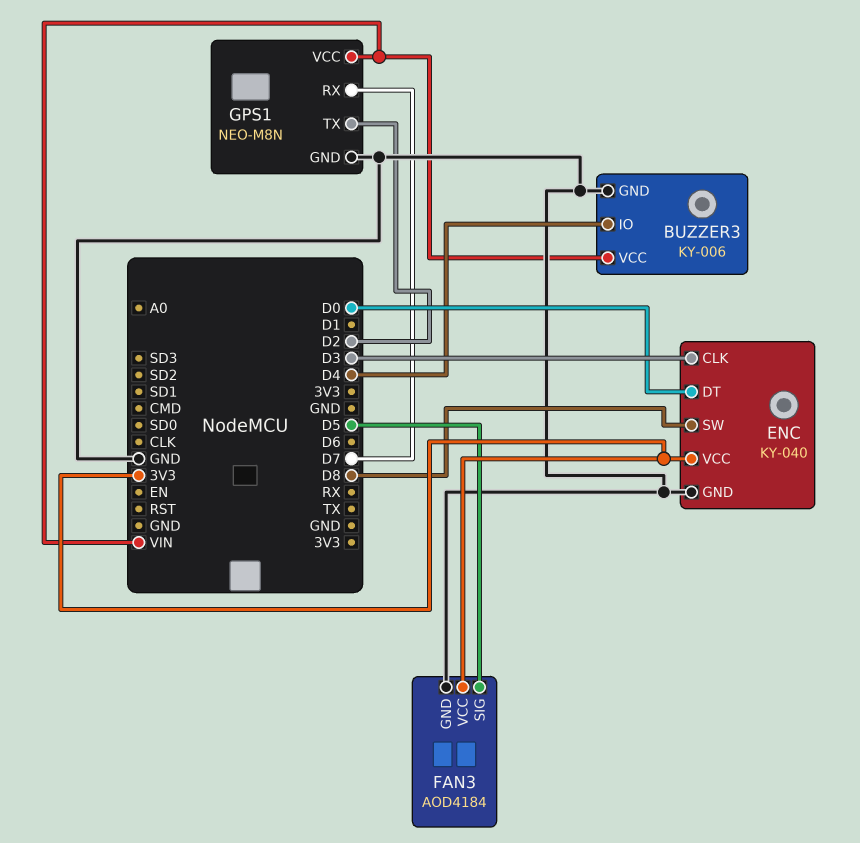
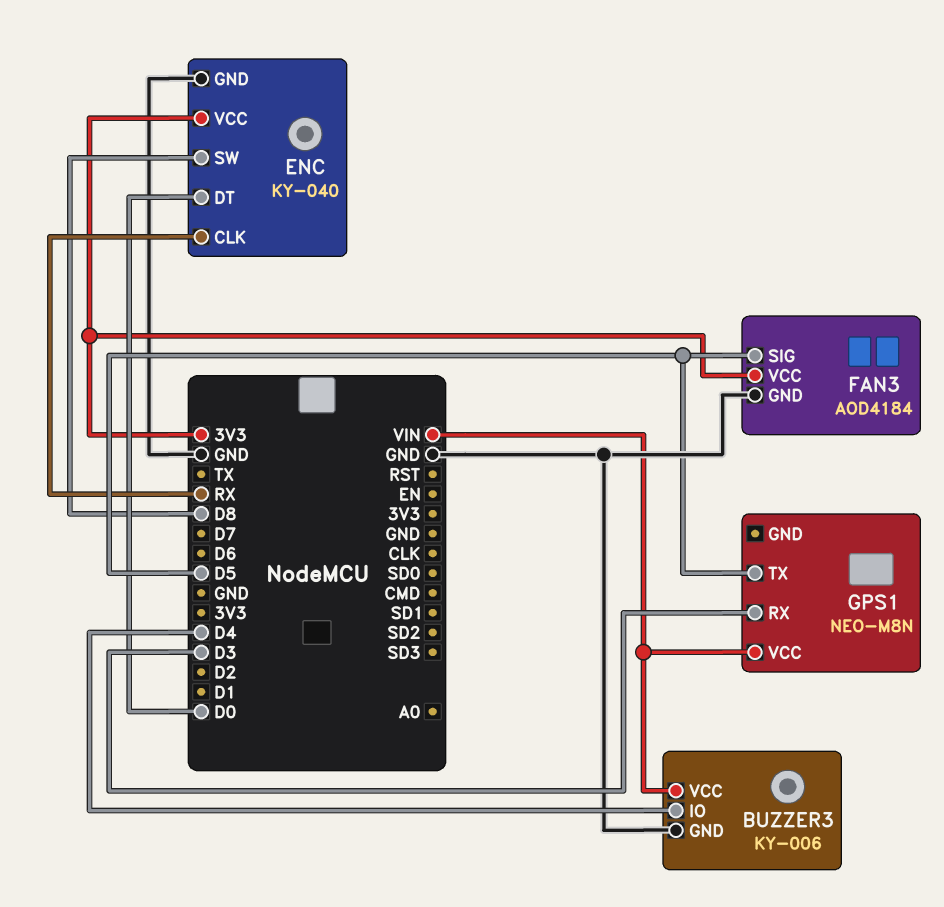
ENC pin CLK: D3 -> RX
GPS1 pin GND: GND -> none
GPS1 pin RX: D7 -> D3
GPS1 pin TX: D2 -> D5

